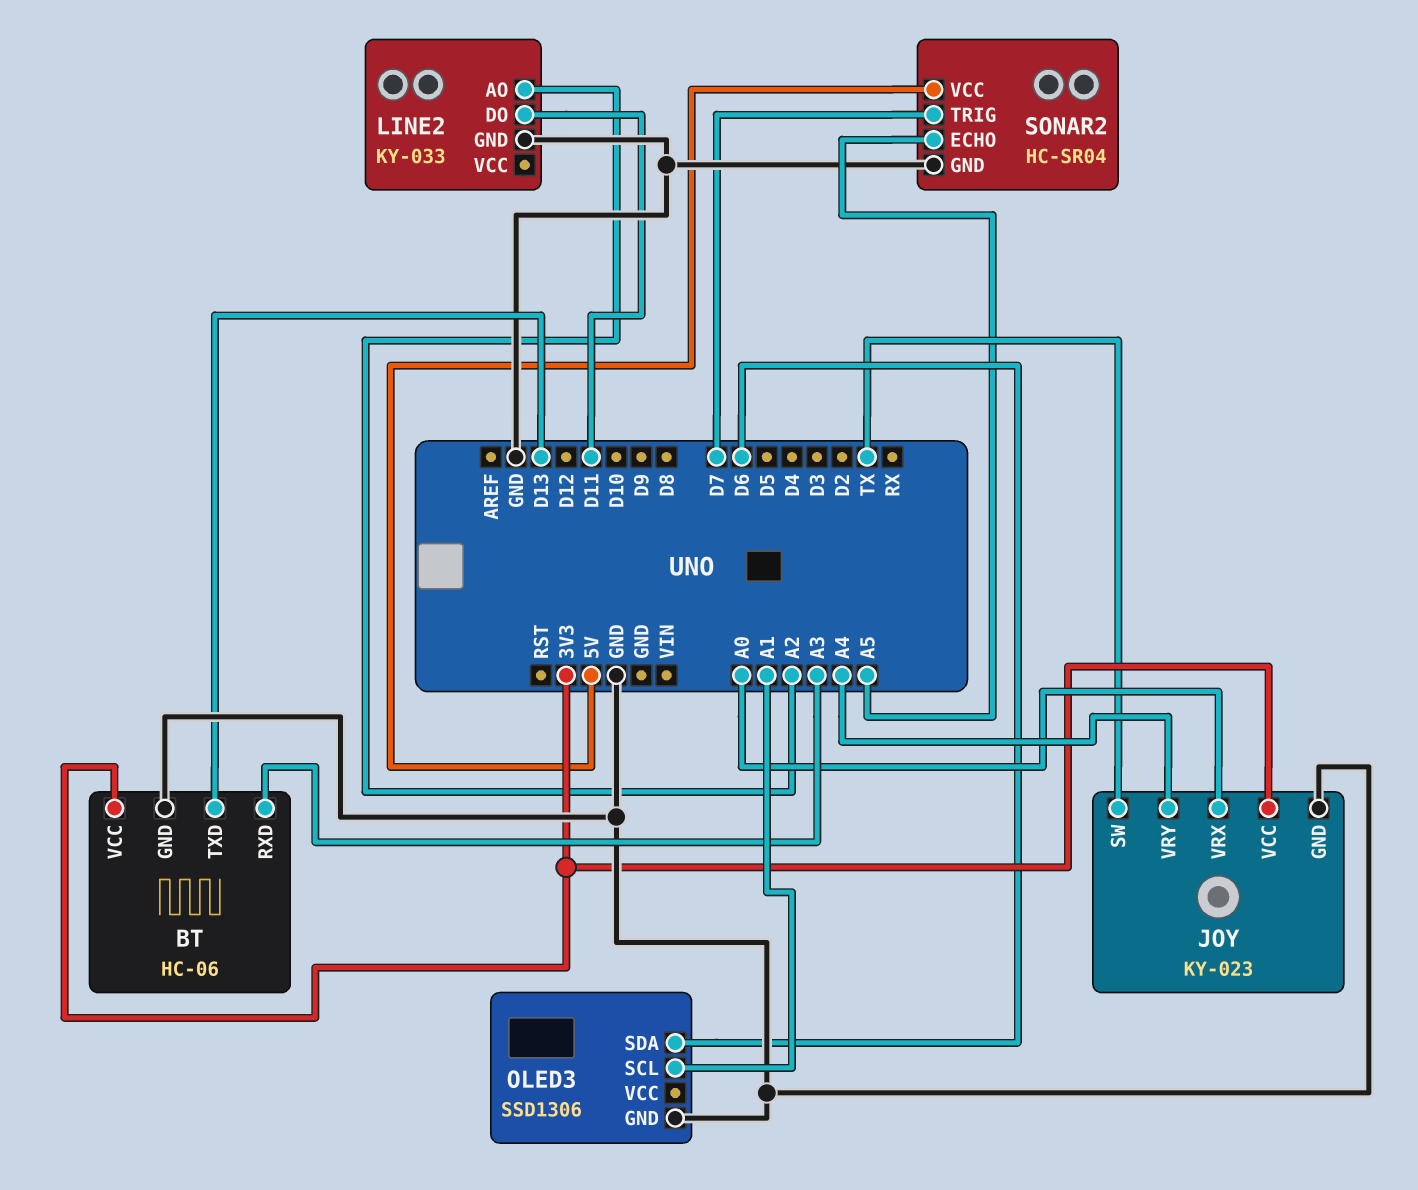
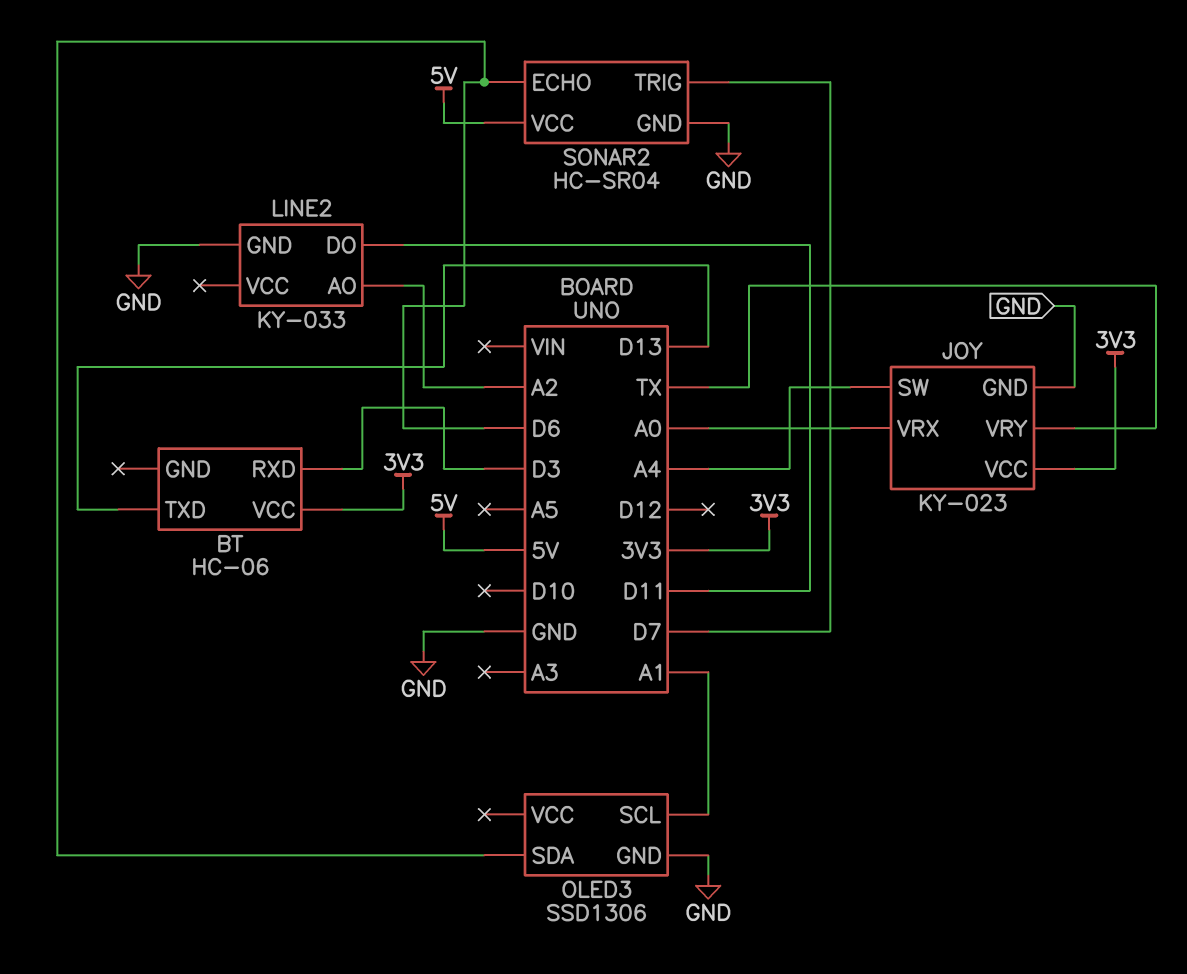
BT pin GND: GND -> none
BT pin RXD: A3 -> D3
JOY pin SW: TX -> A4
JOY pin VRY: A4 -> TX
SONAR2 pin ECHO: A5 -> D6

